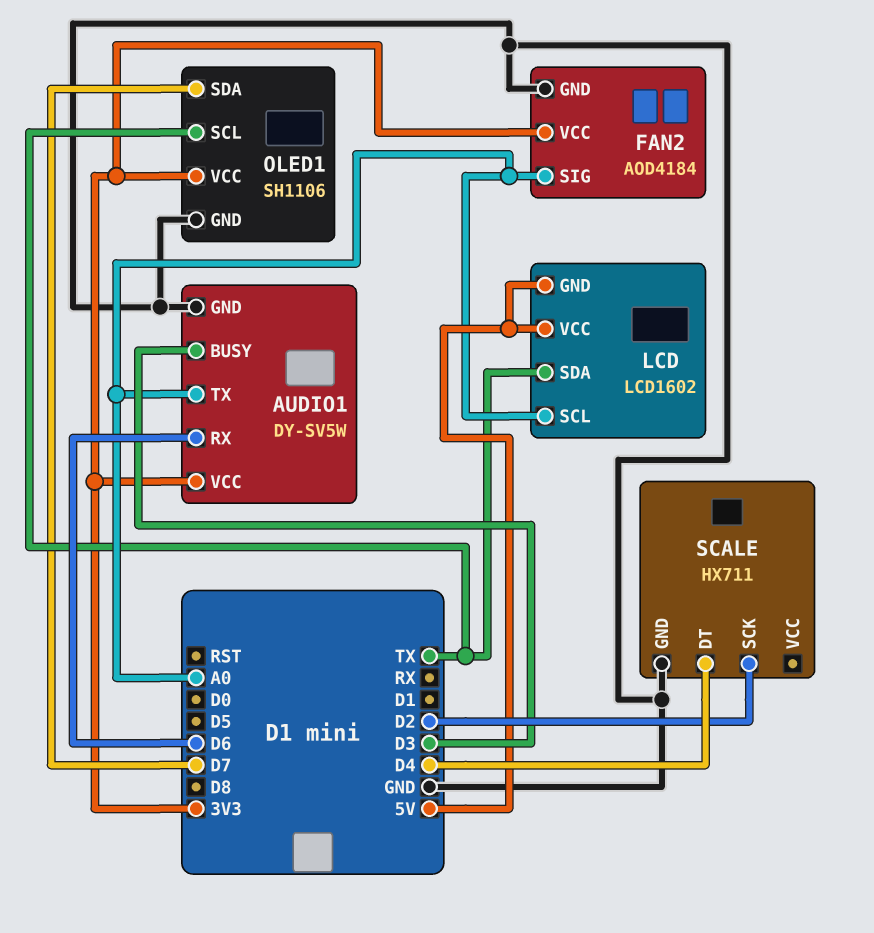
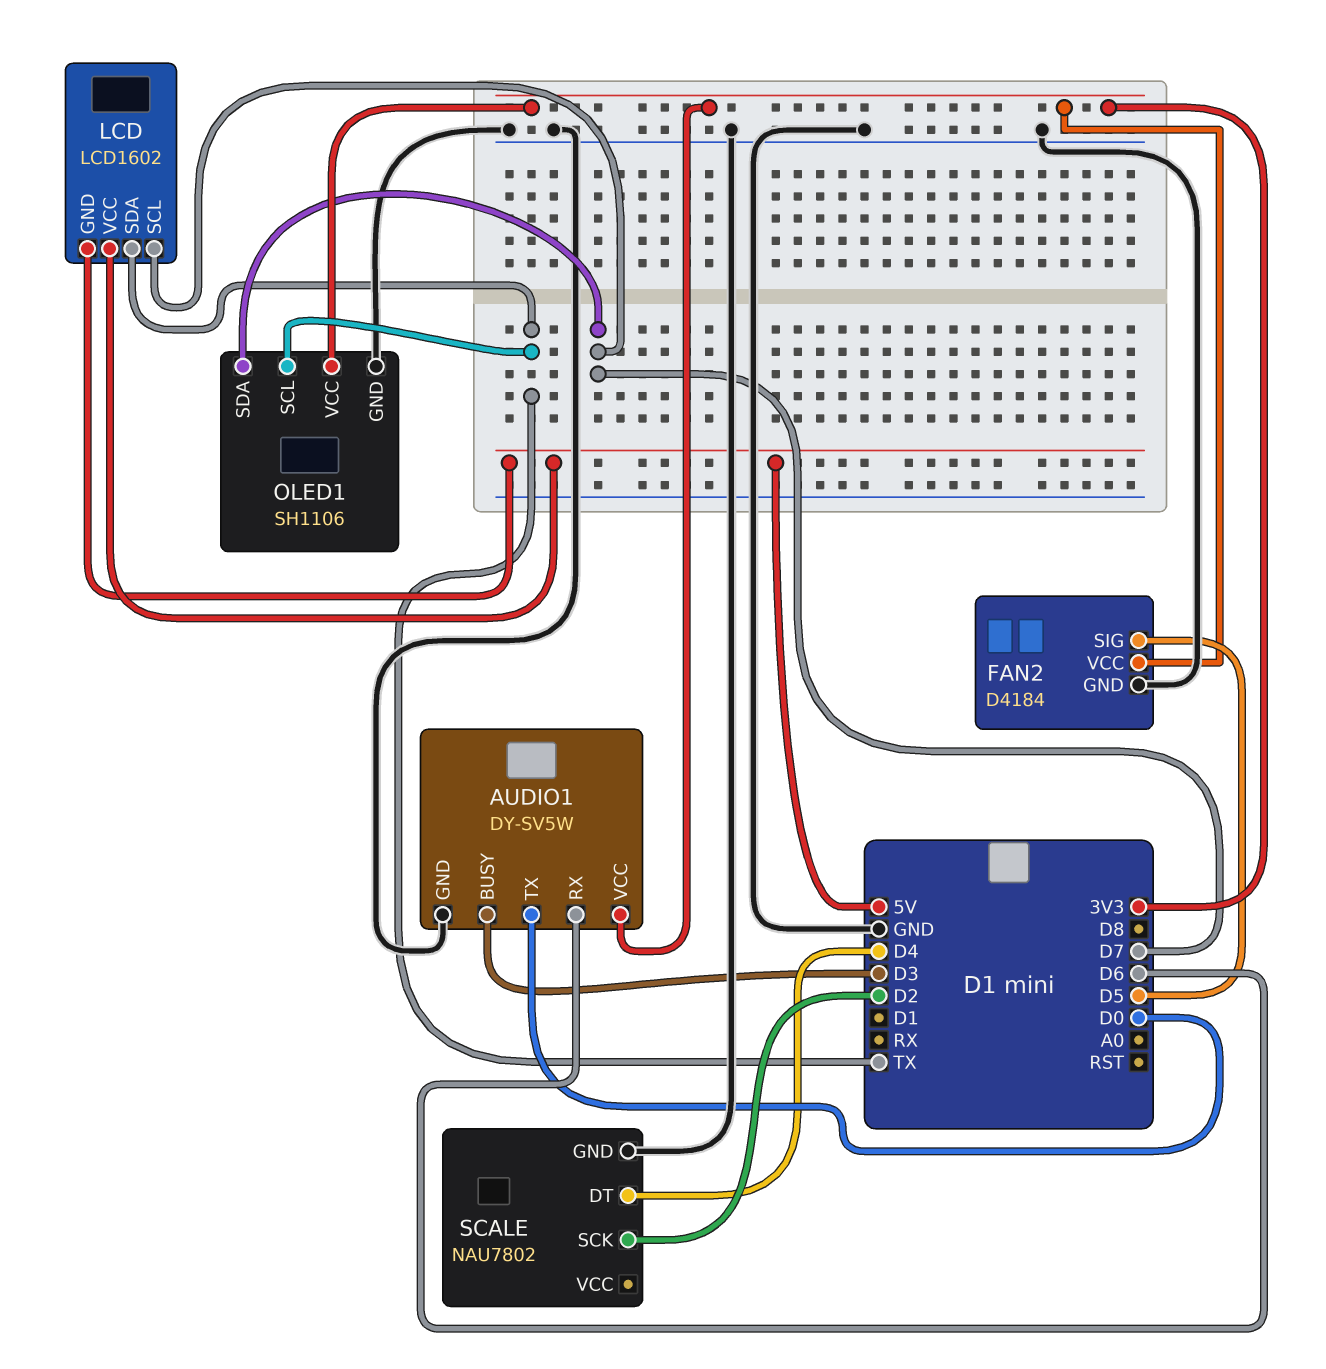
AUDIO1 pin TX: A0 -> D0
FAN2: AOD4184 -> D4184
FAN2 pin SIG: A0 -> D5
LCD pin SCL: A0 -> D7
SCALE: HX711 -> NAU7802

